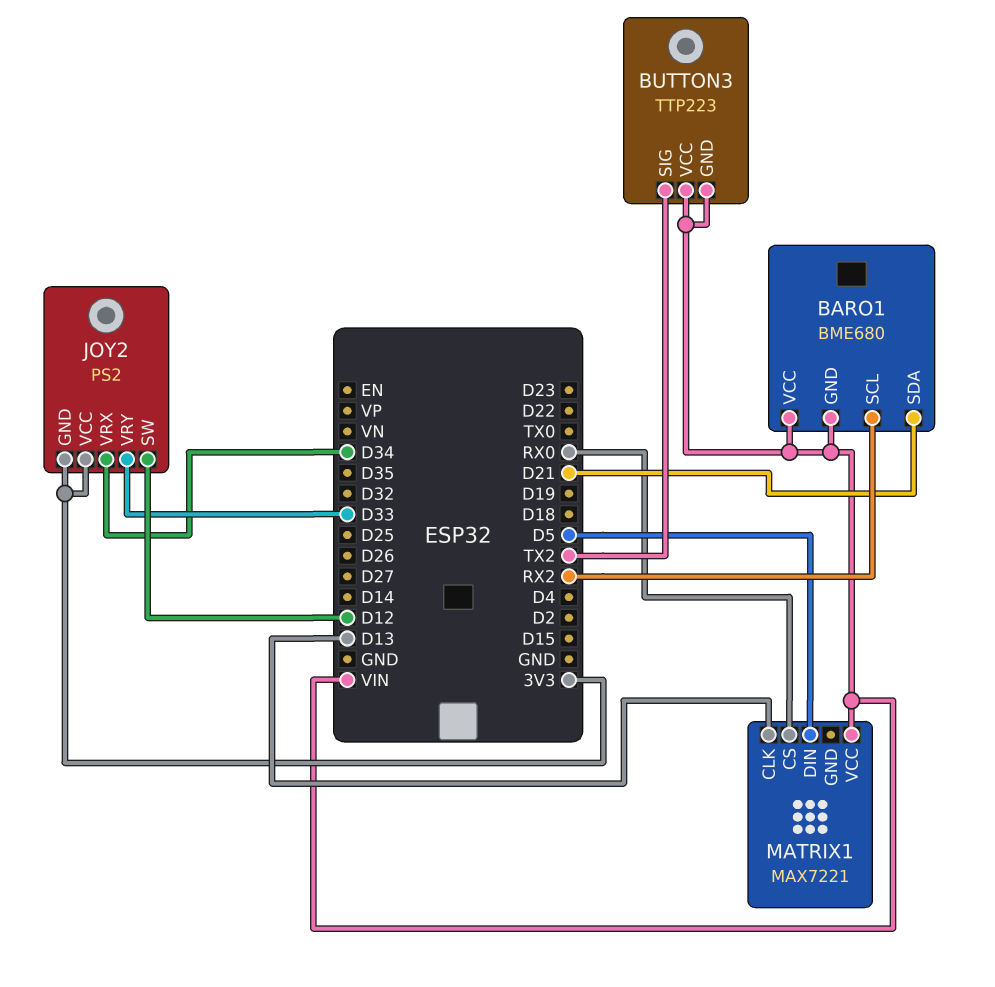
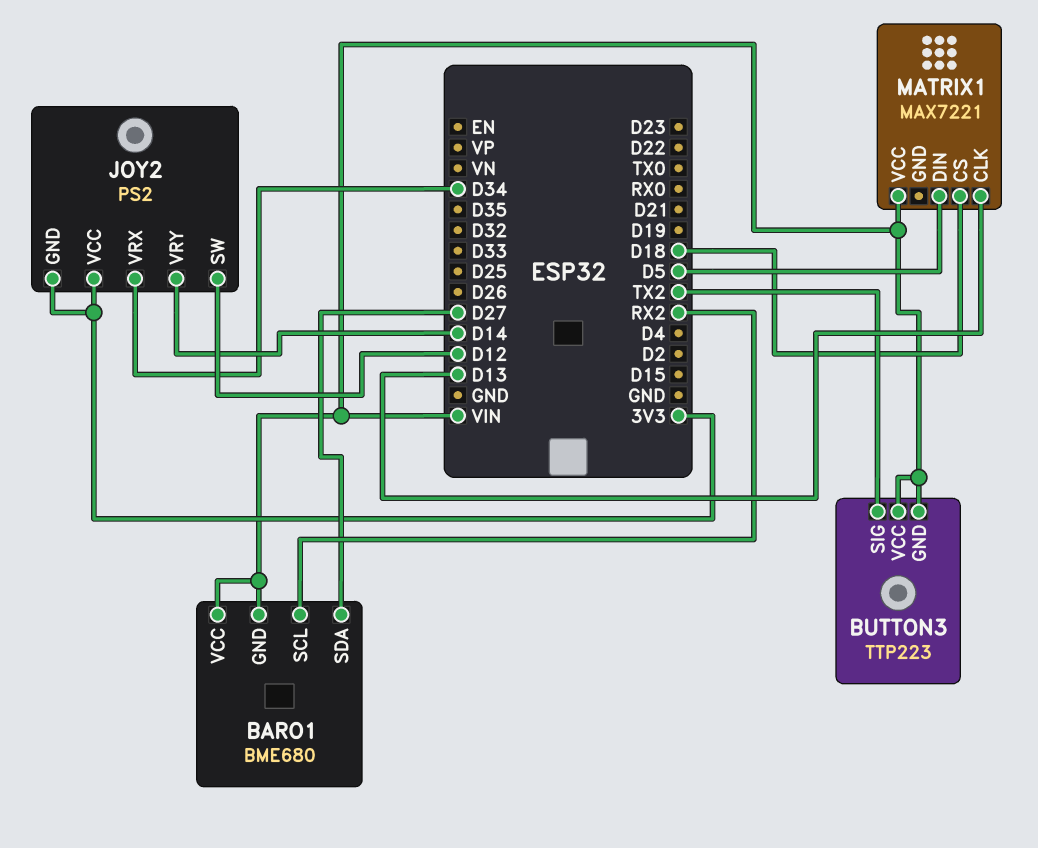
BARO1 pin SDA: D21 -> D27
JOY2 pin VRY: D33 -> D14
MATRIX1 pin CS: RX0 -> D18

